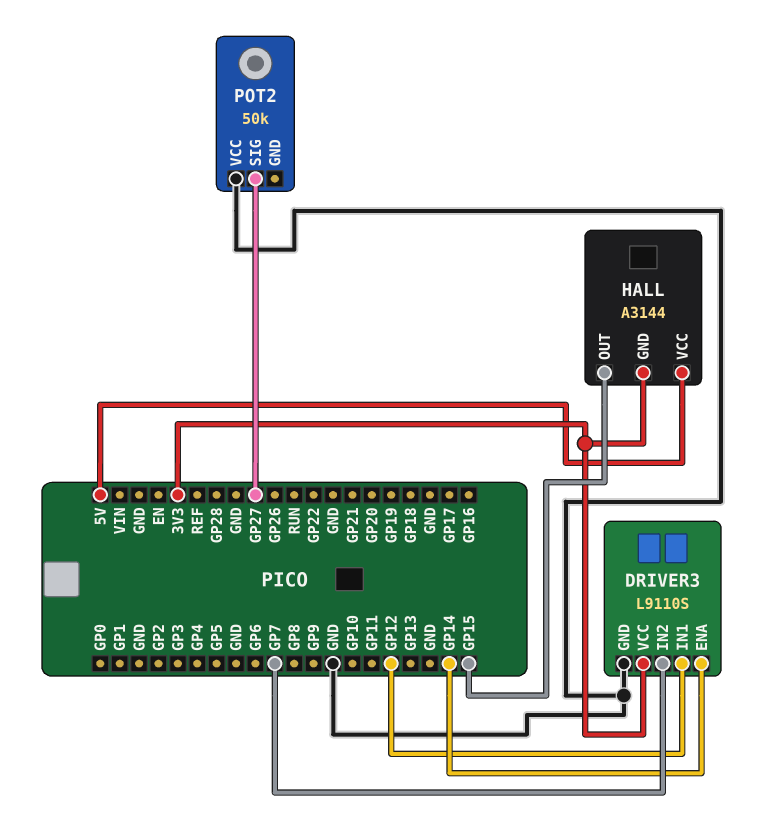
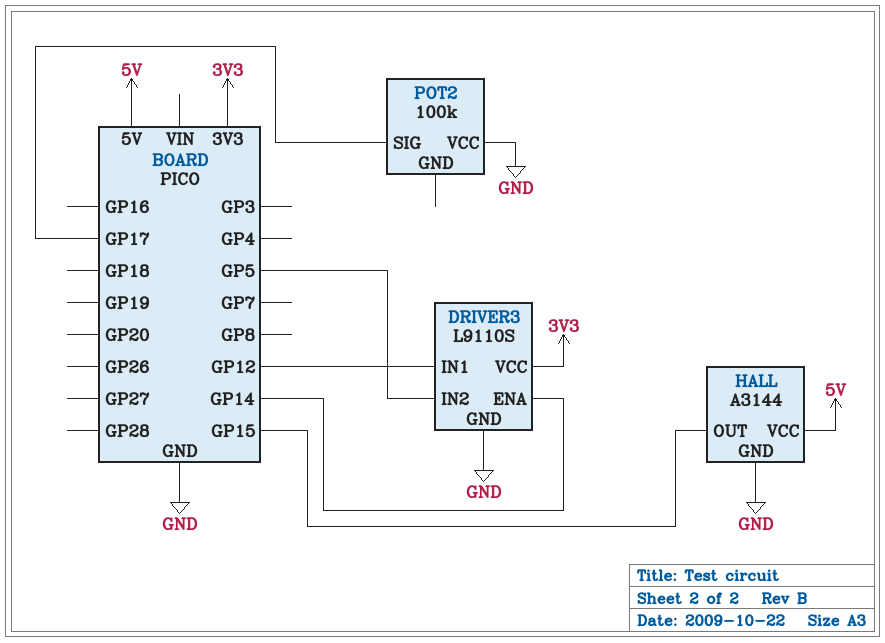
DRIVER3 pin IN2: GP7 -> GP5
HALL pin GND: 3V3 -> GND
POT2: 50k -> 100k
POT2 pin SIG: GP27 -> GP17

